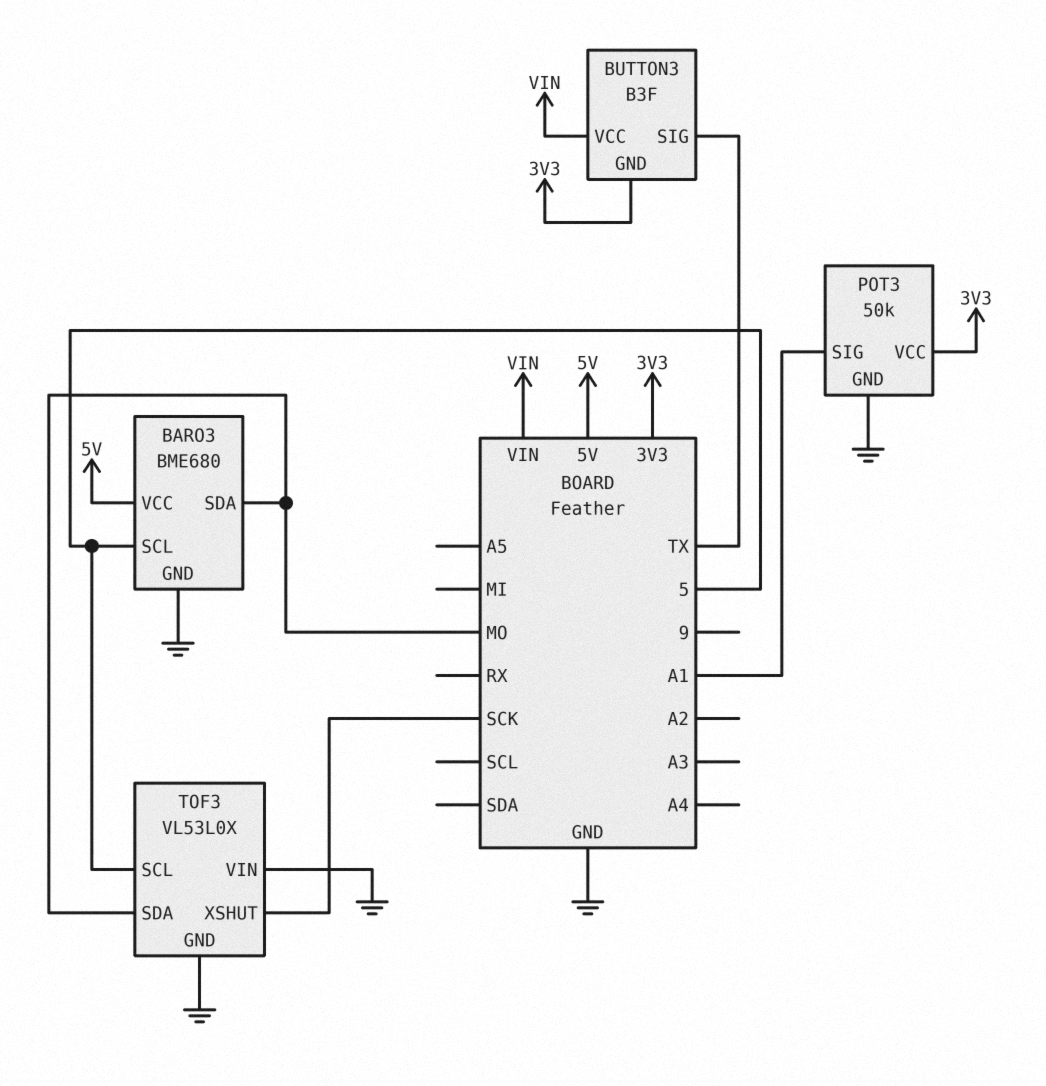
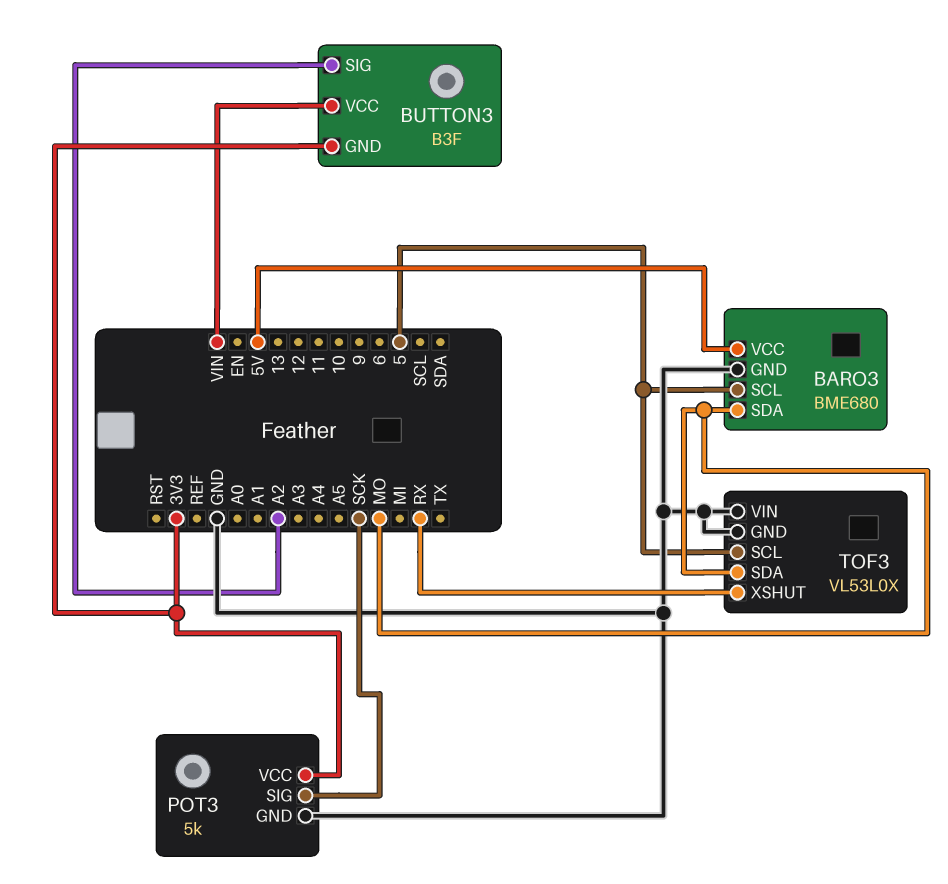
BUTTON3 pin SIG: TX -> A2
POT3: 50k -> 5k
POT3 pin SIG: A1 -> SCK
TOF3 pin XSHUT: SCK -> RX

